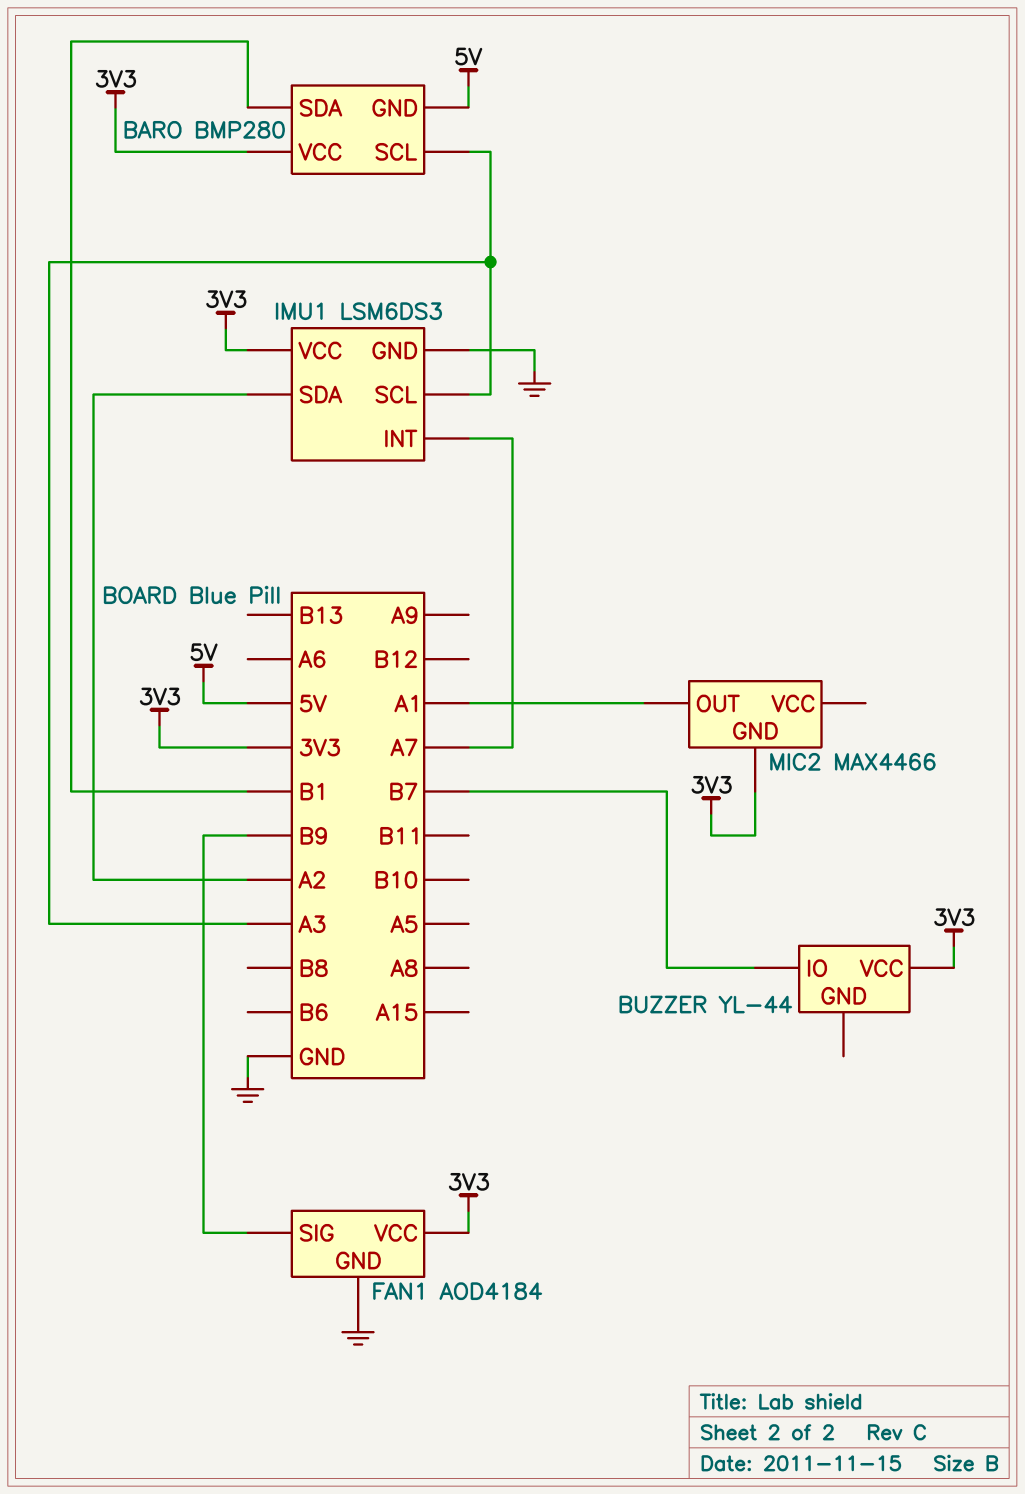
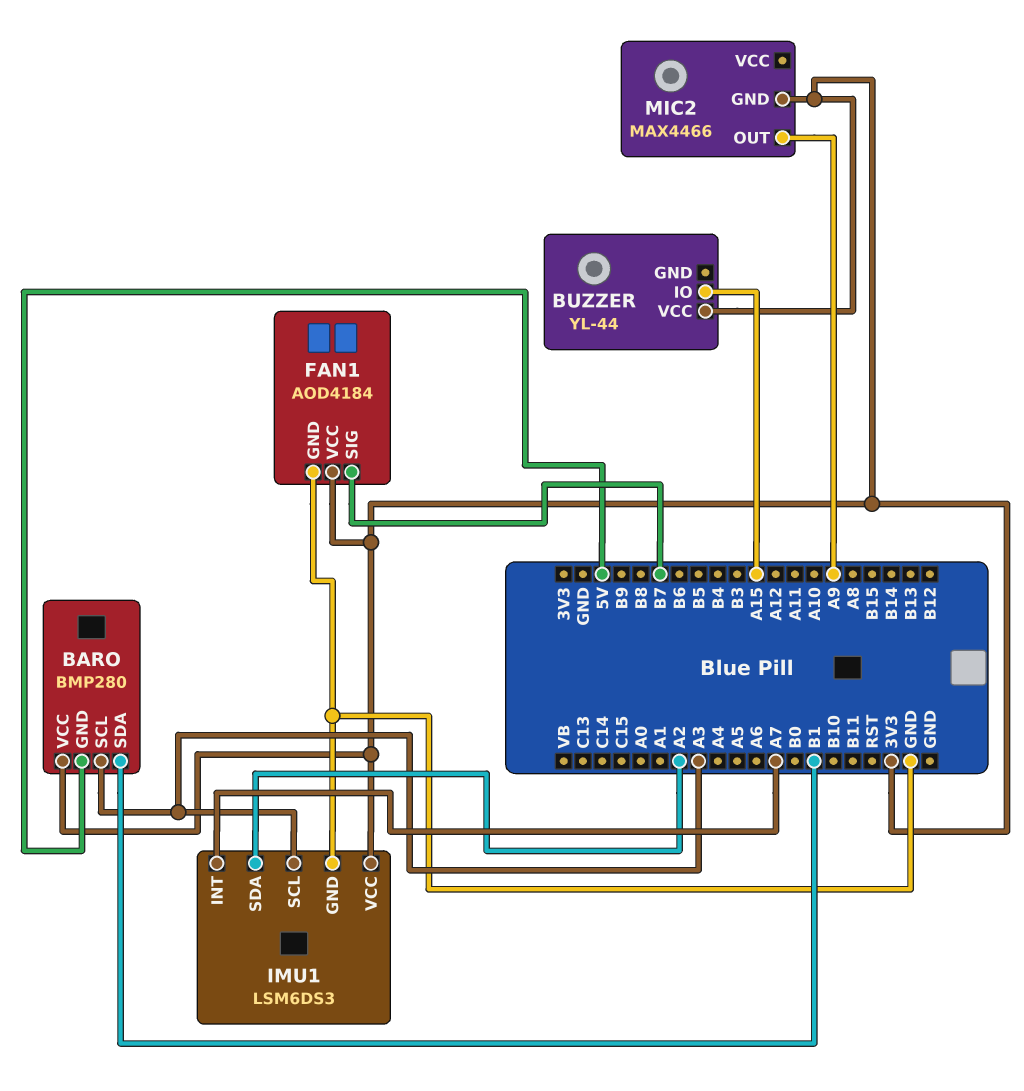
BUZZER pin IO: B7 -> A15
FAN1 pin SIG: B9 -> B7
MIC2 pin OUT: A1 -> A9

